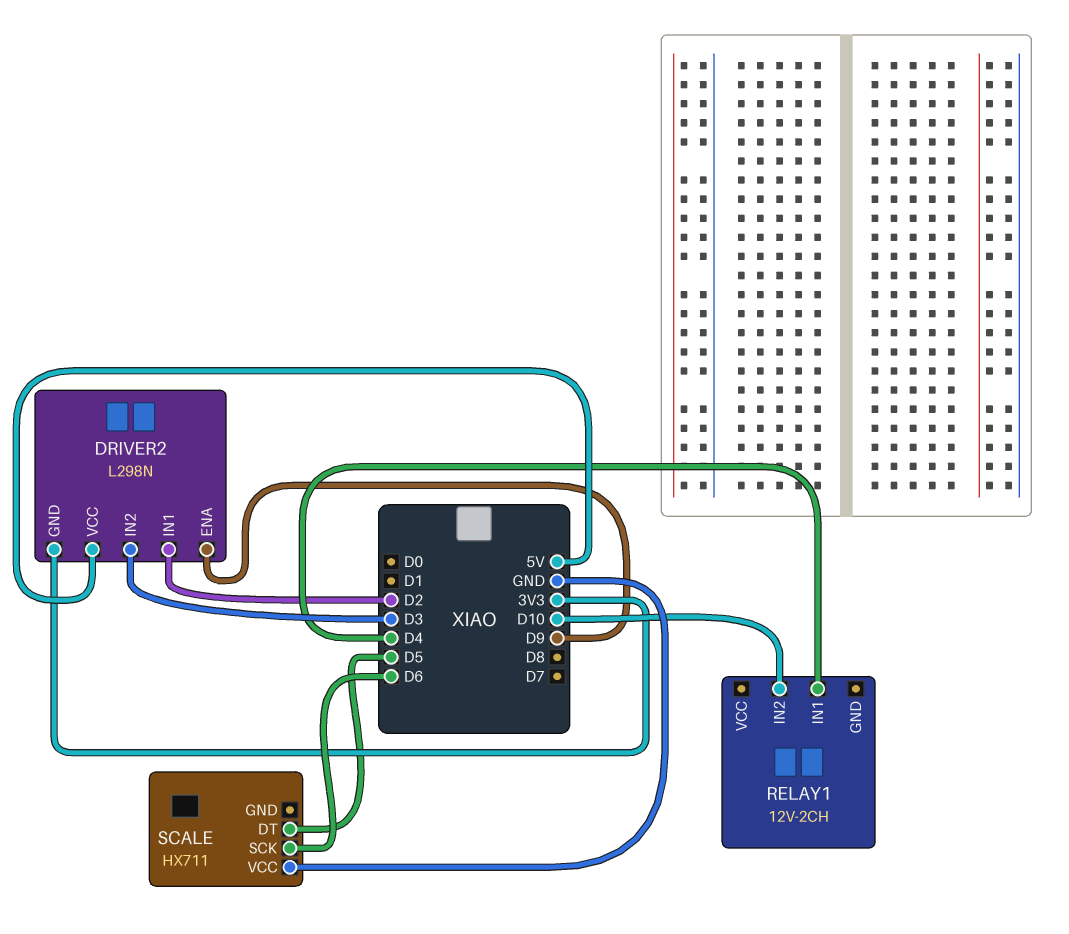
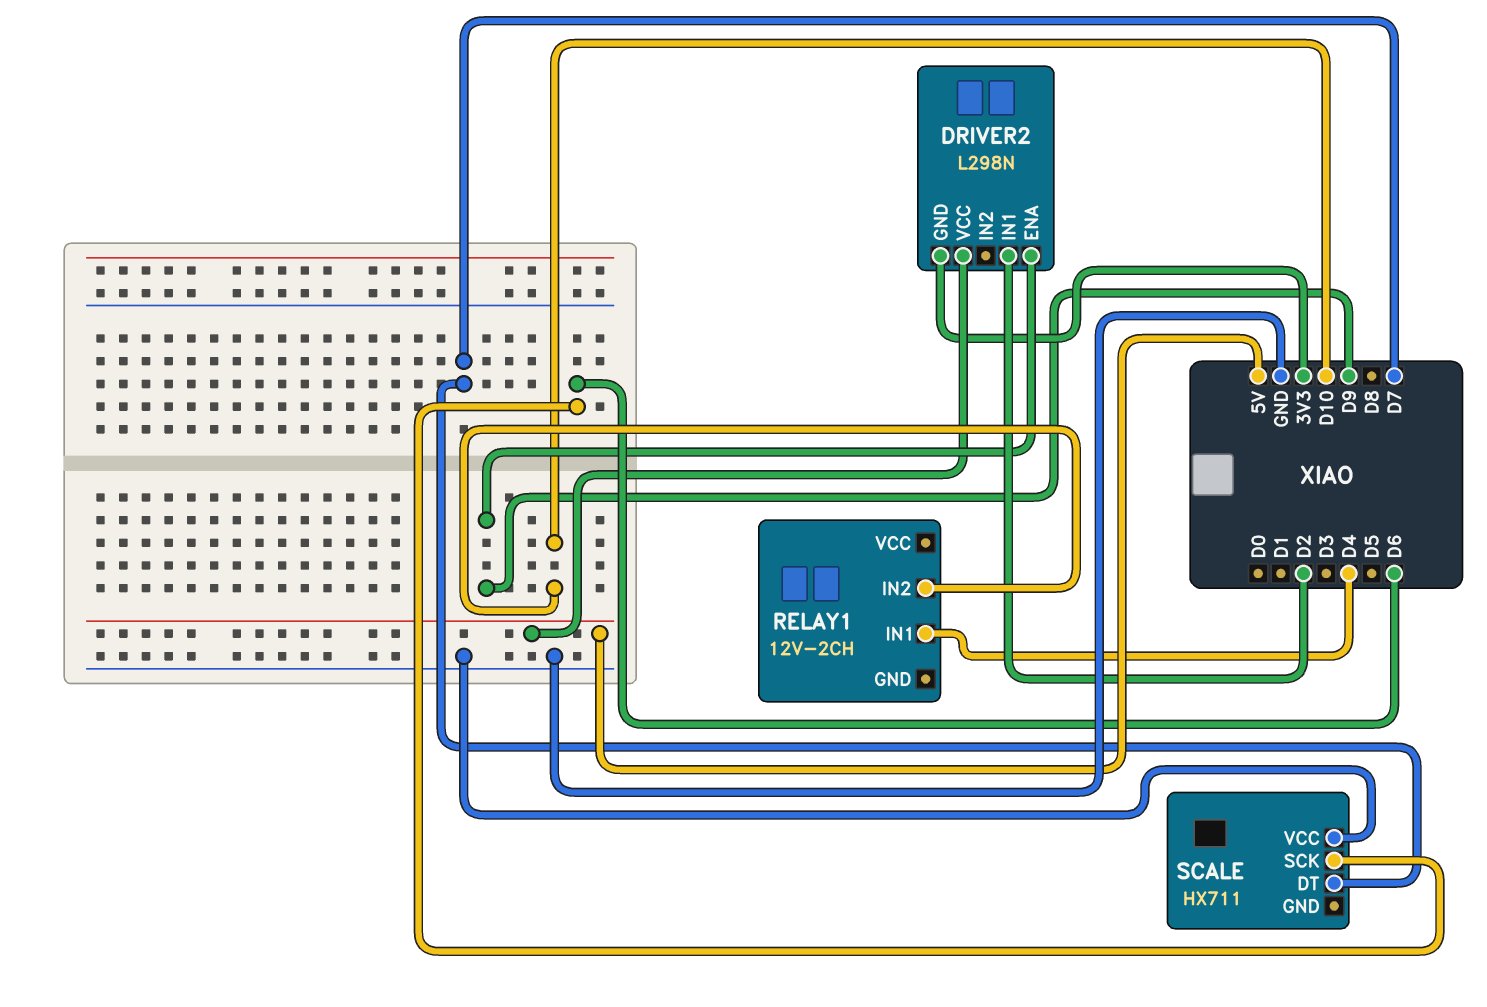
DRIVER2 pin IN2: D3 -> none
SCALE pin DT: D5 -> D7

